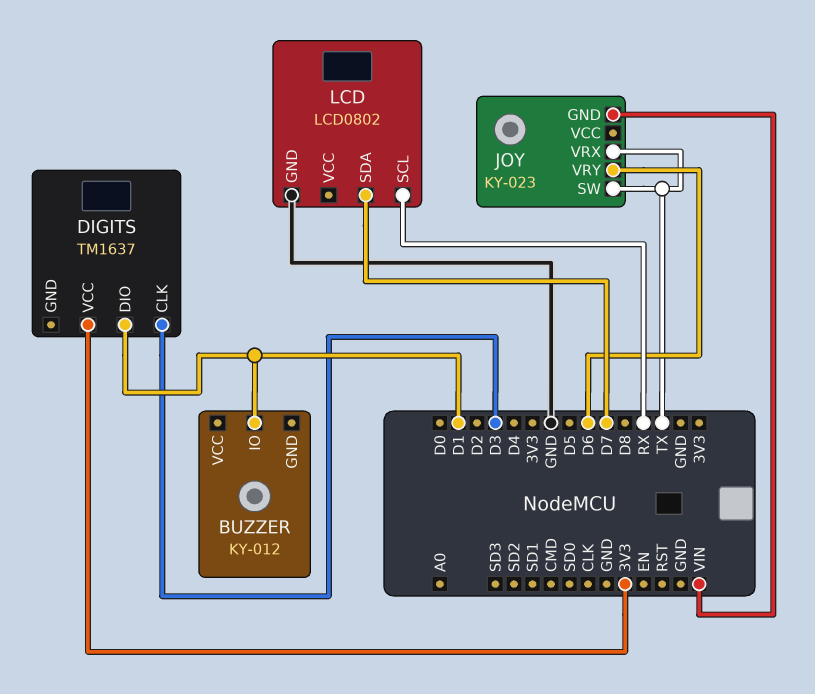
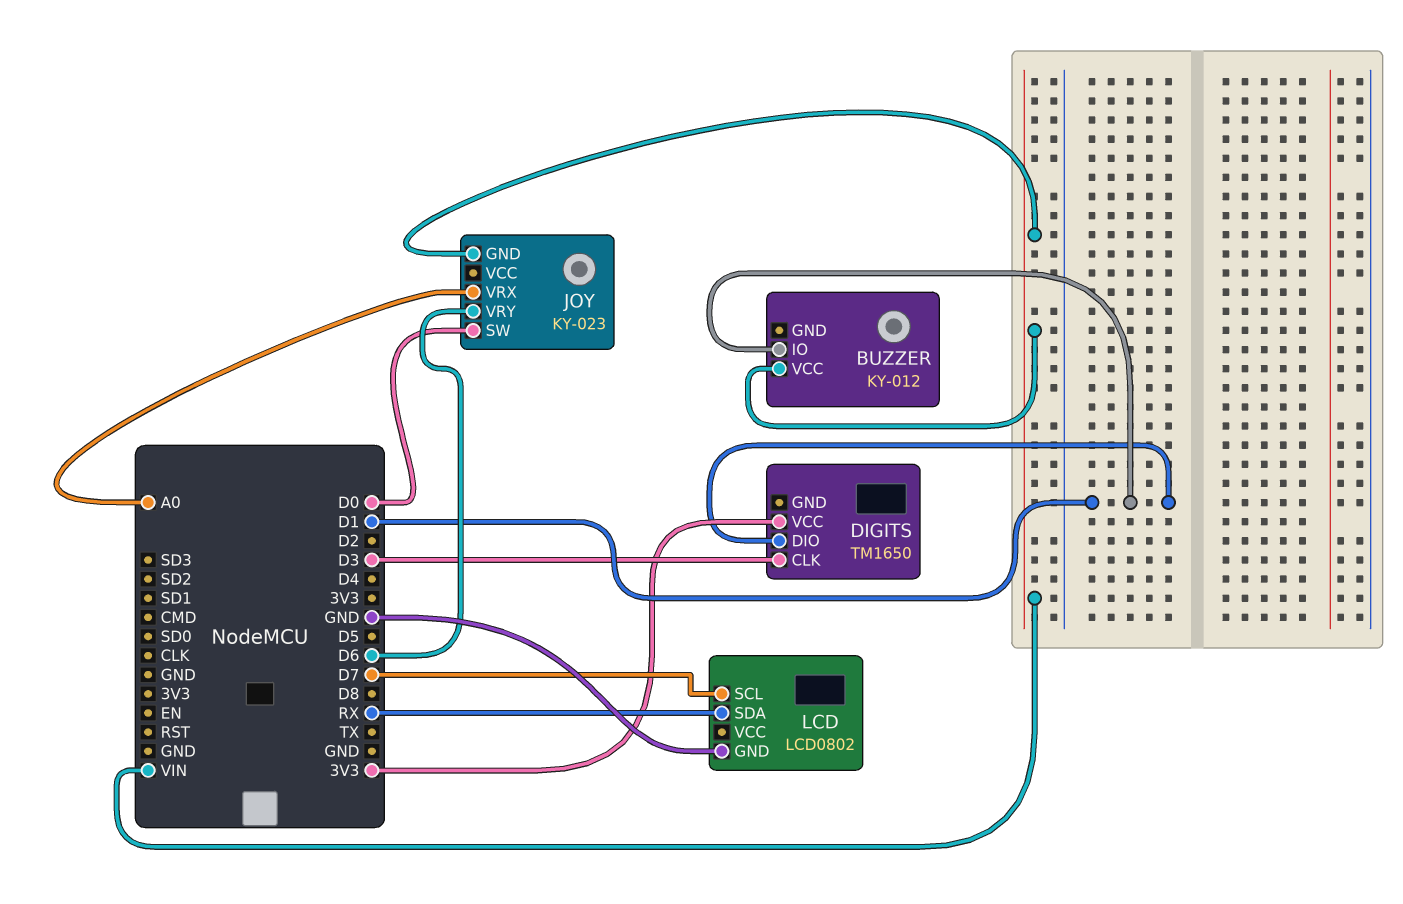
BUZZER pin VCC: none -> VIN
DIGITS: TM1637 -> TM1650
JOY pin SW: TX -> D0
JOY pin VRX: TX -> A0
LCD pin SCL: RX -> D7
LCD pin SDA: D7 -> RX

